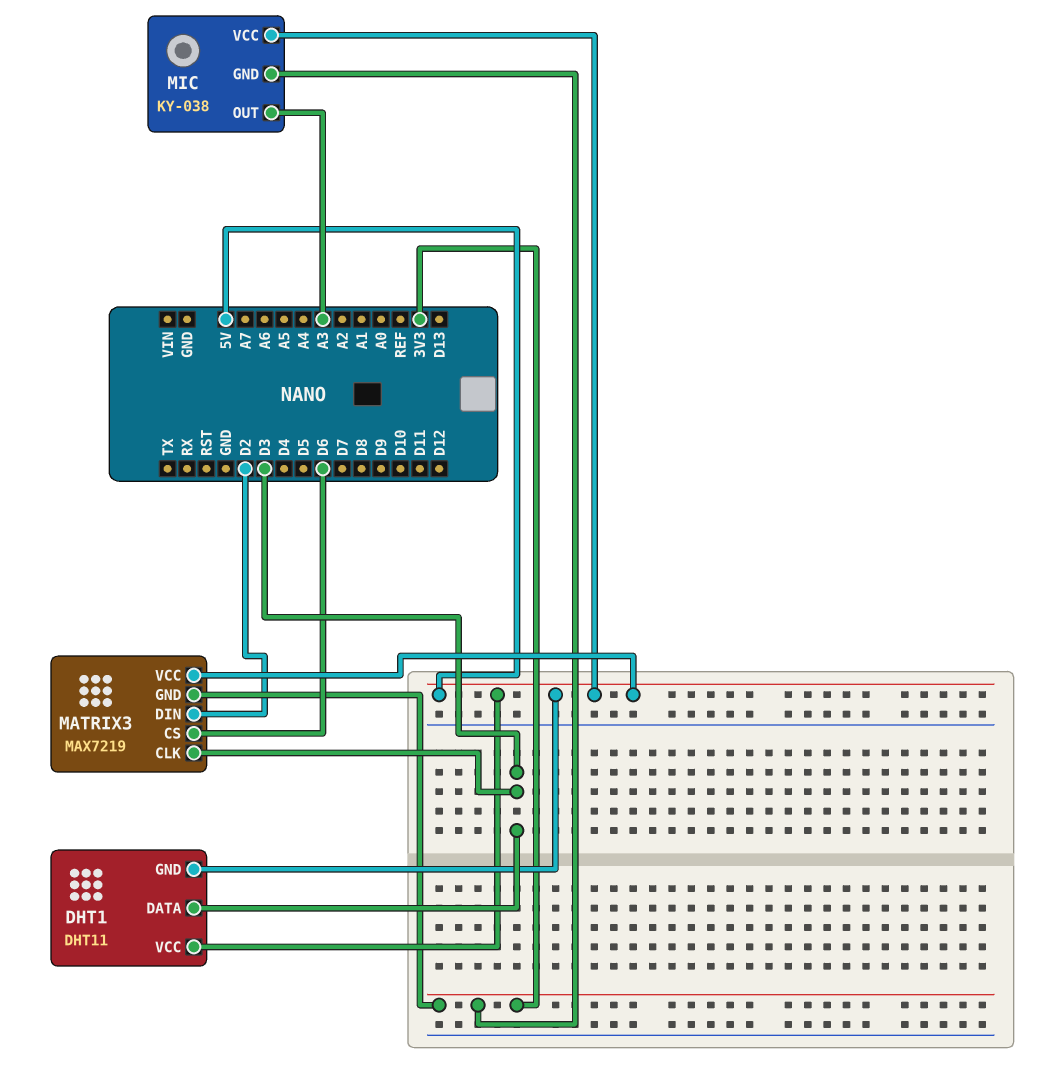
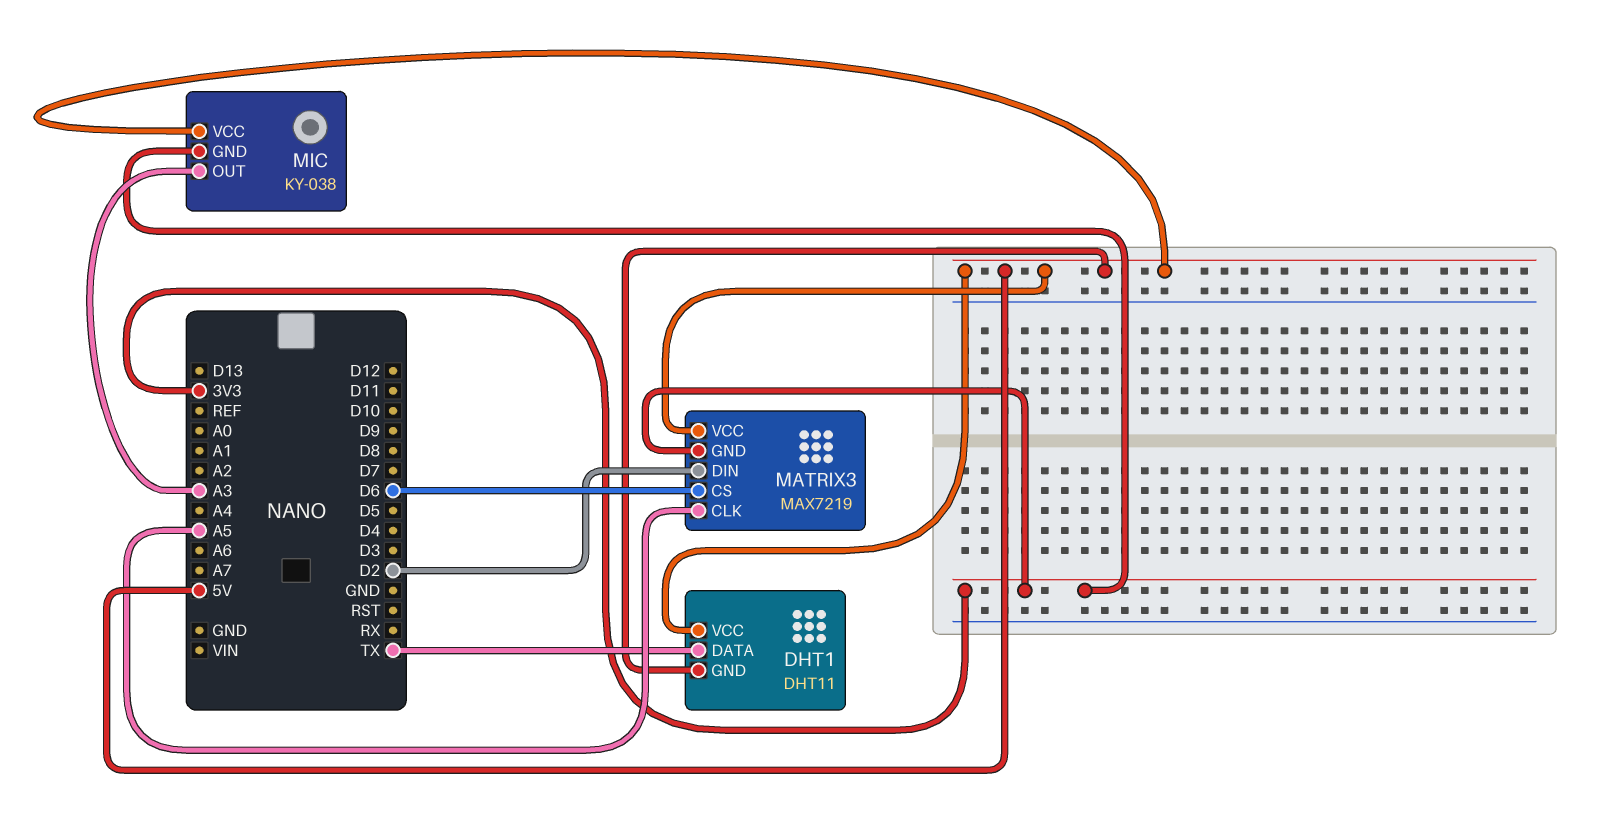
DHT1 pin DATA: D3 -> TX
MATRIX3 pin CLK: D3 -> A5

